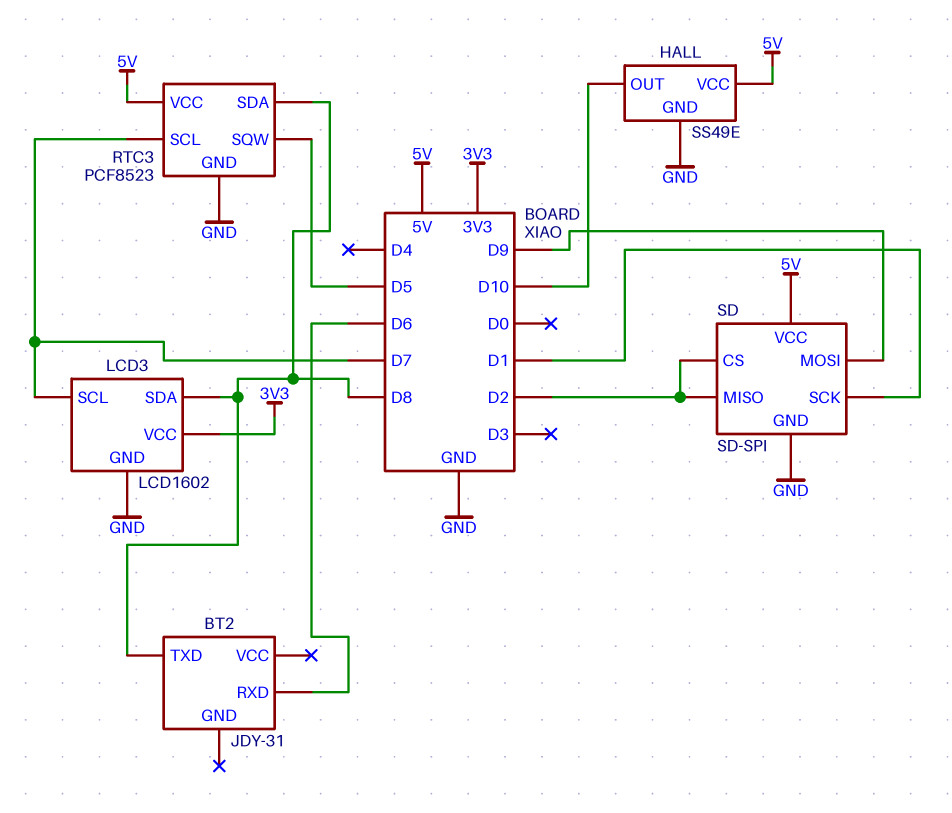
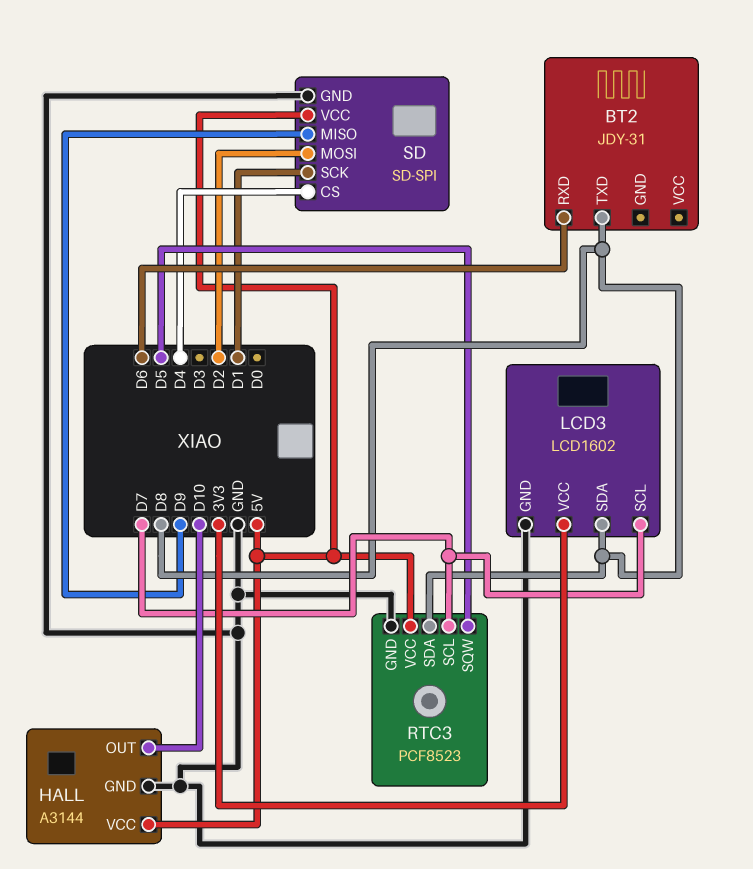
HALL: SS49E -> A3144
SD pin CS: D2 -> D4
SD pin MISO: D2 -> D9
SD pin MOSI: D9 -> D2

